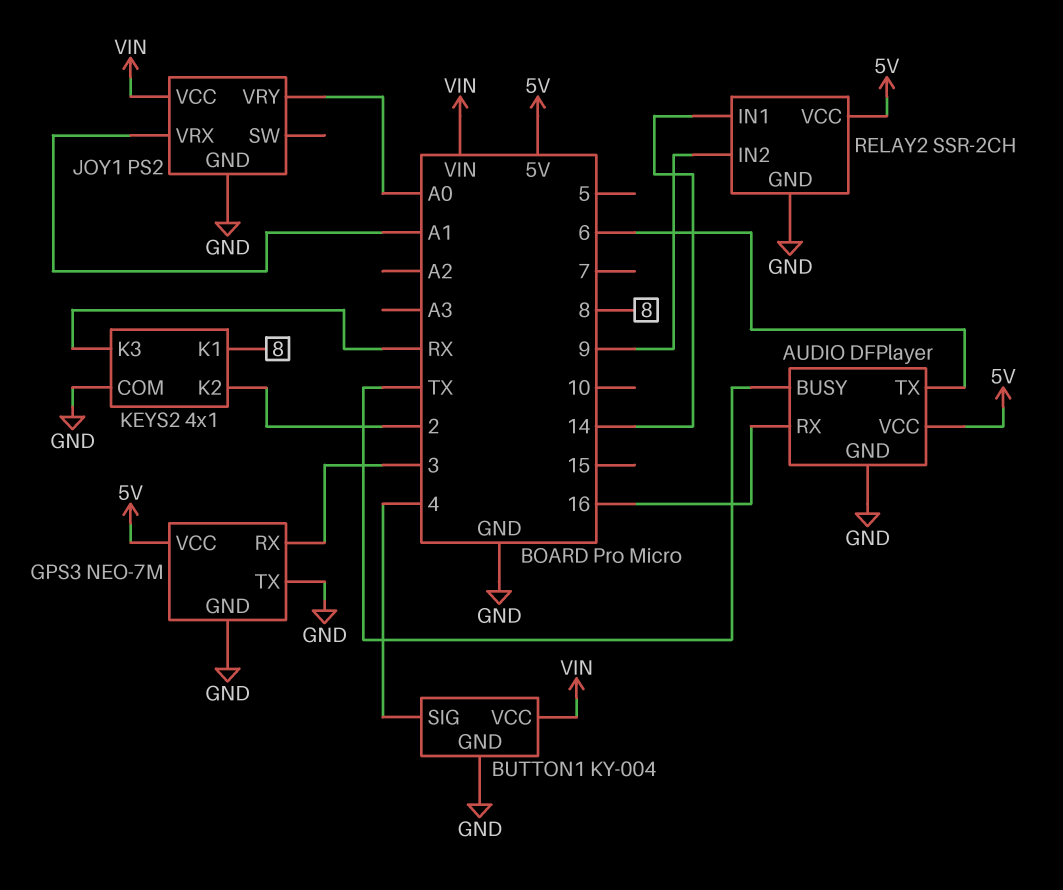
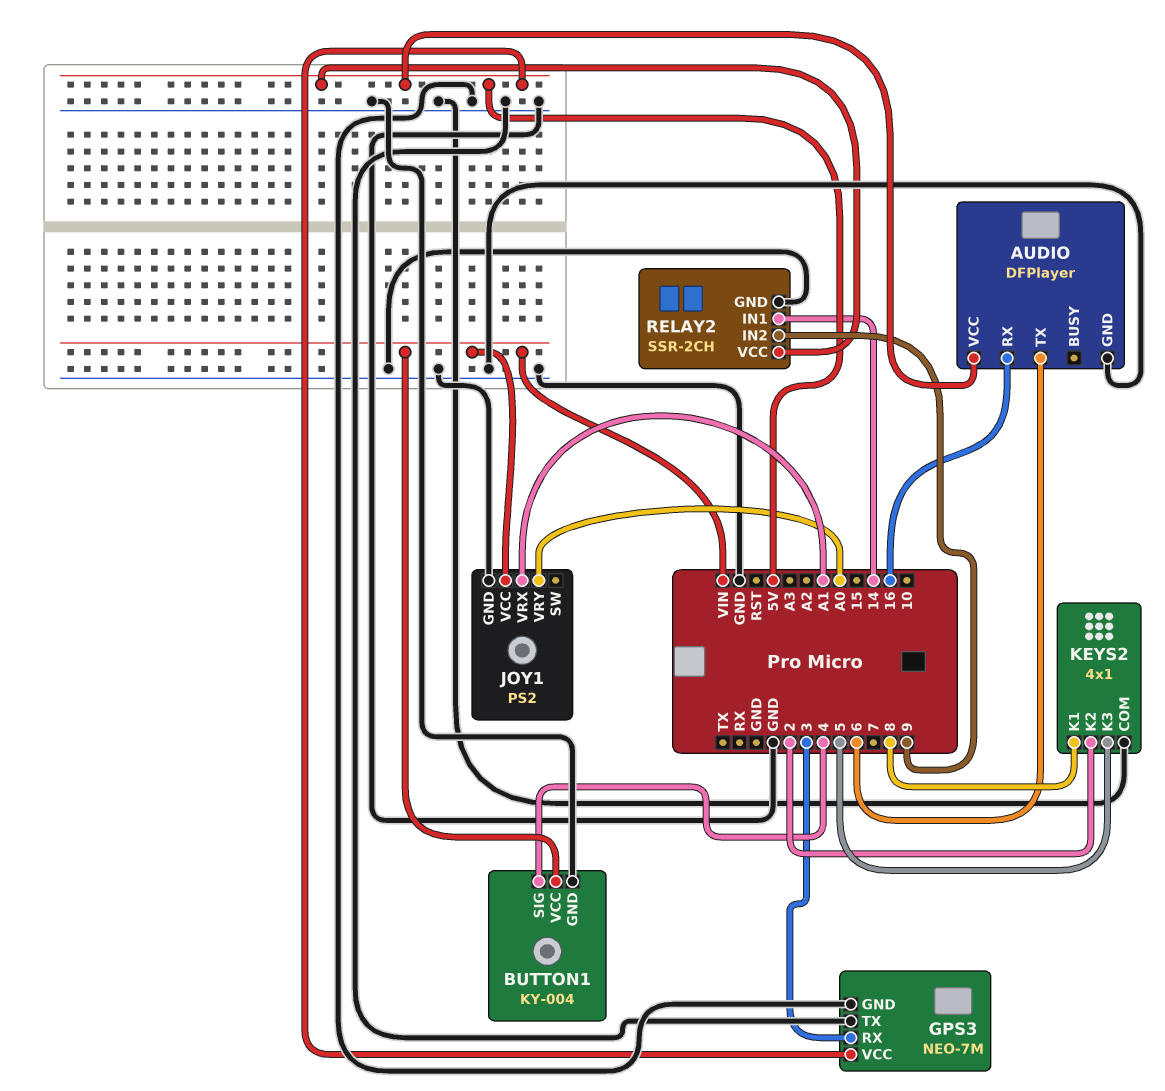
AUDIO pin BUSY: TX -> none
KEYS2 pin K3: RX -> 5

